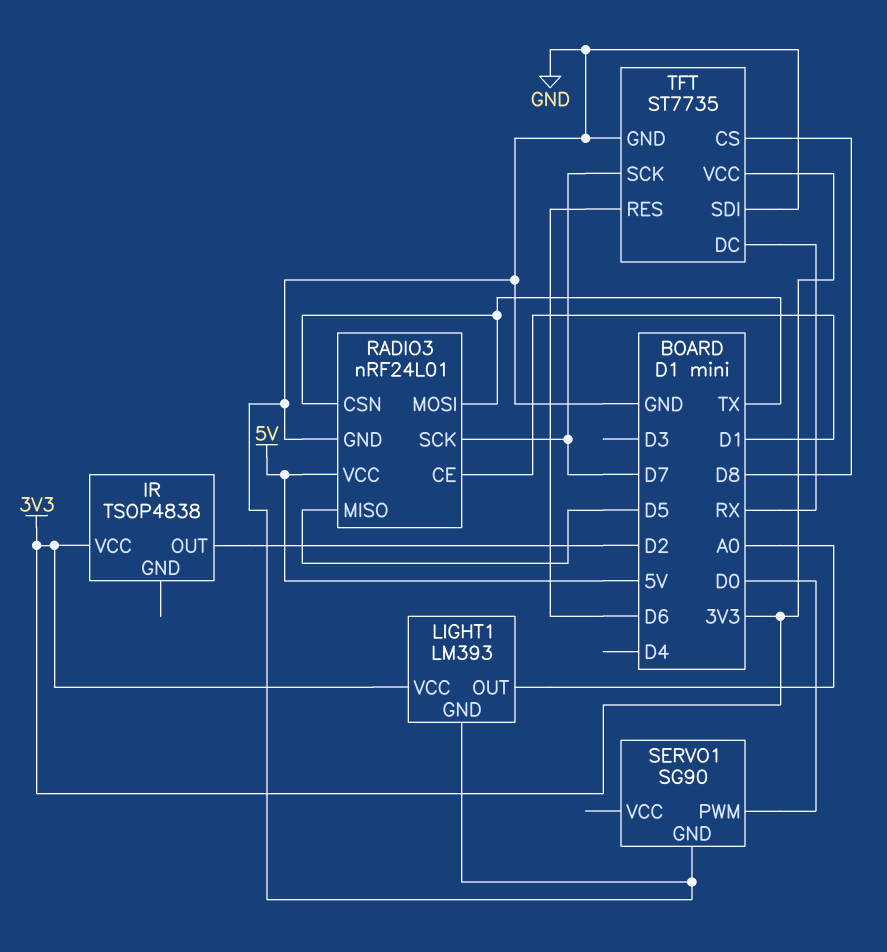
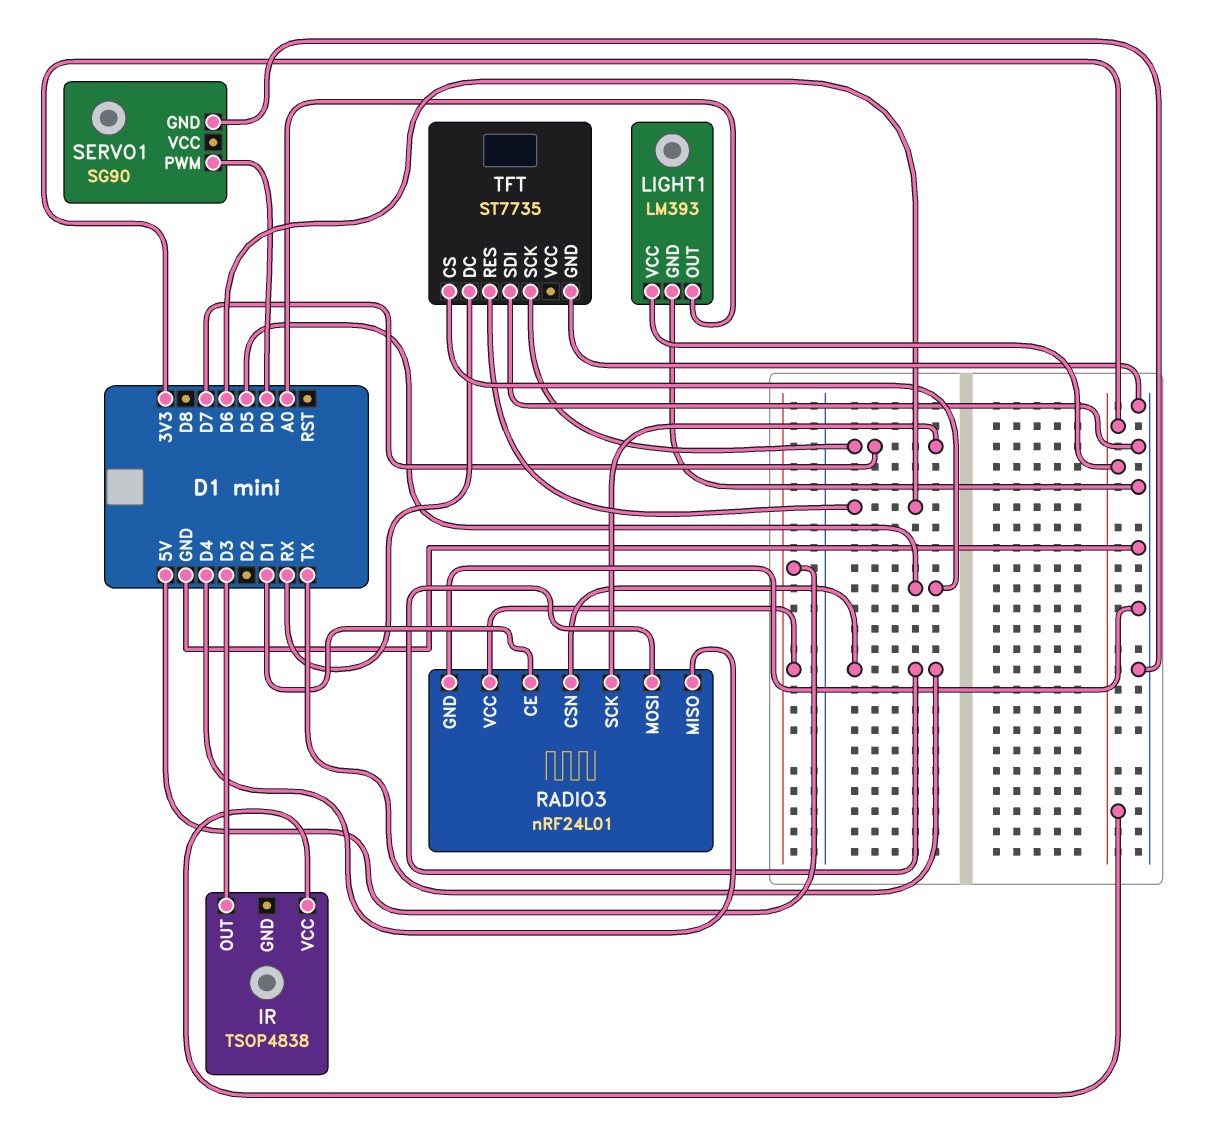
IR pin OUT: D2 -> D3
RADIO3 pin MISO: D5 -> D4
TFT pin CS: D8 -> D5
TFT pin VCC: 3V3 -> none

